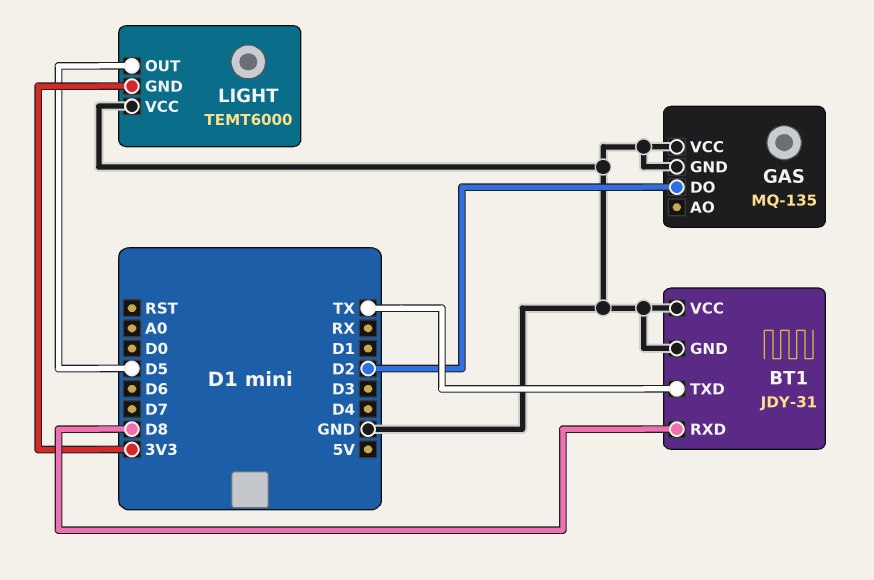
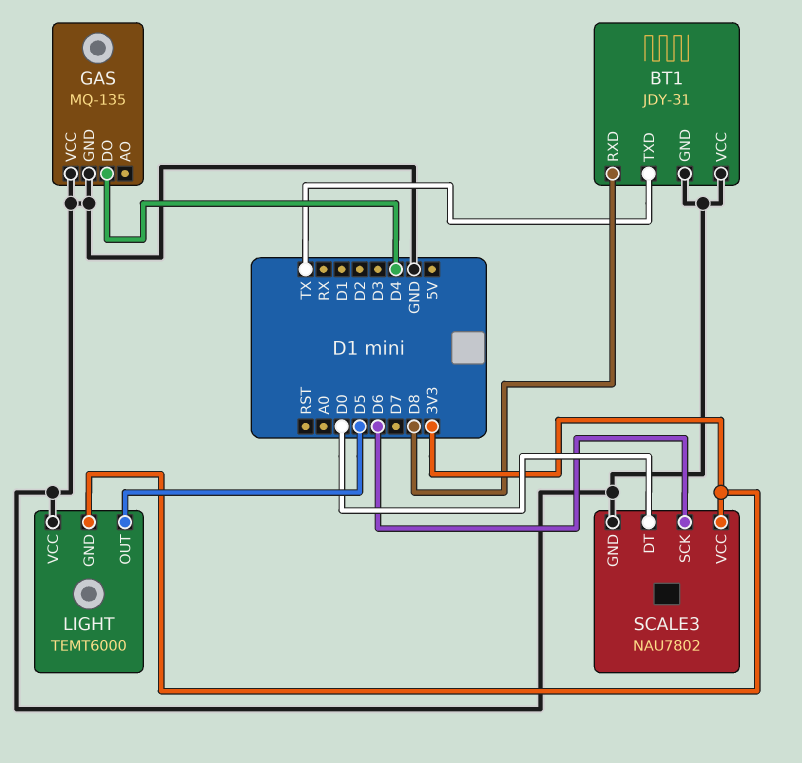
GAS pin DO: D2 -> D4
SCALE3: none -> NAU7802
SCALE3 pin DT: none -> D0
SCALE3 pin GND: none -> GND
SCALE3 pin SCK: none -> D6
SCALE3 pin VCC: none -> 3V3

